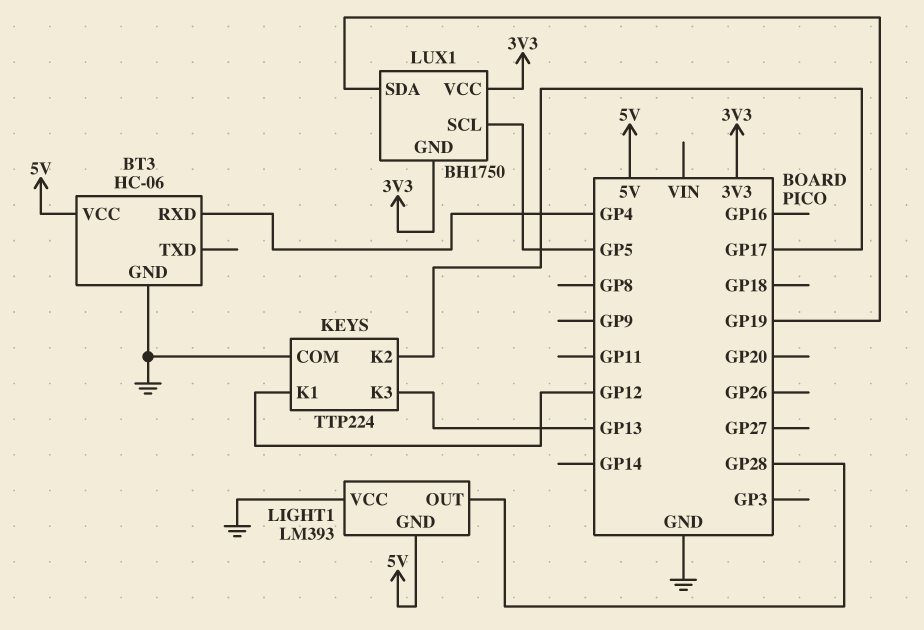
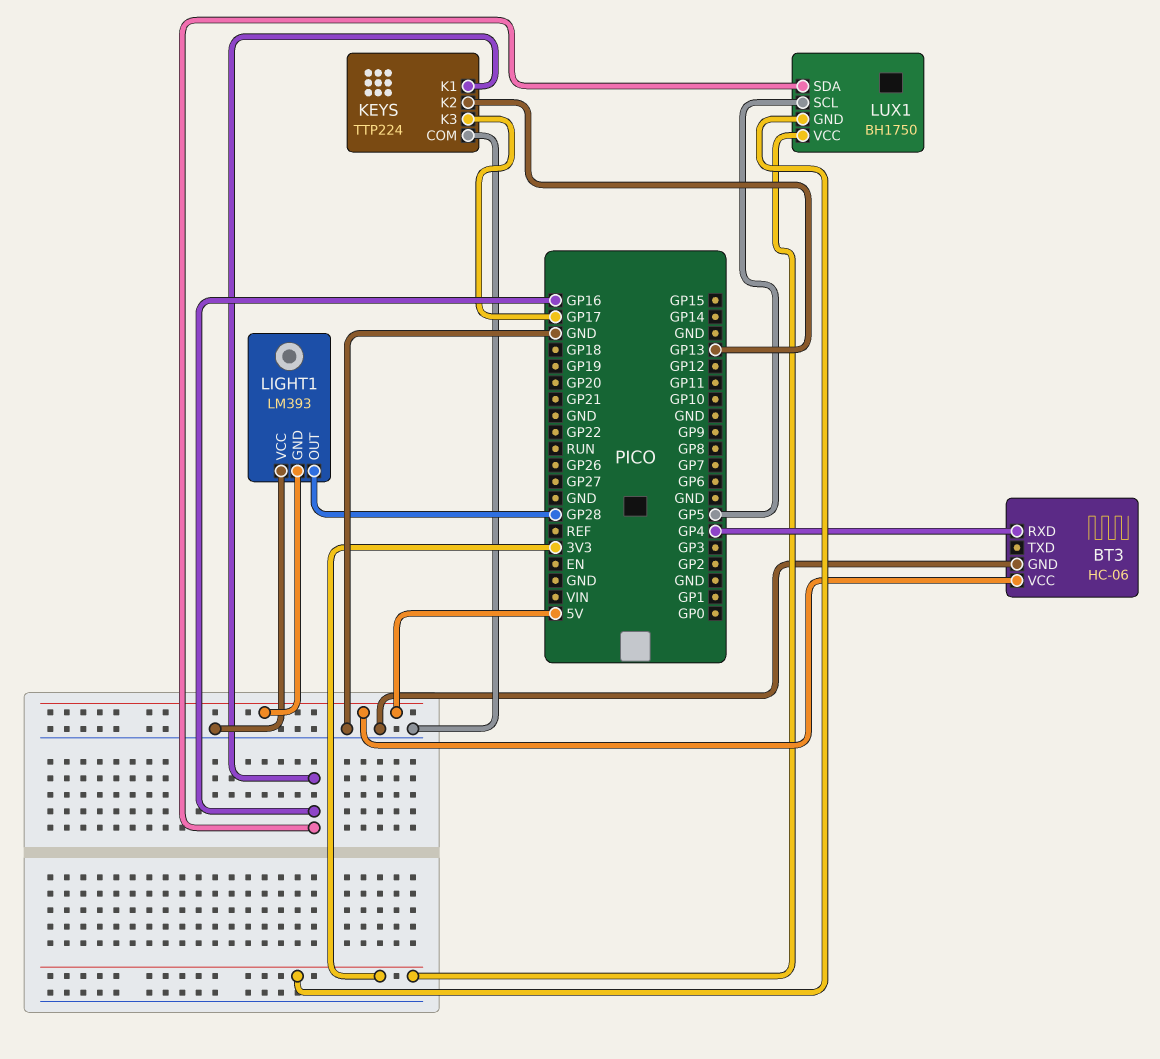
KEYS pin K1: GP12 -> GP16
KEYS pin K2: GP17 -> GP13
KEYS pin K3: GP13 -> GP17
LUX1 pin SDA: GP19 -> GP16

